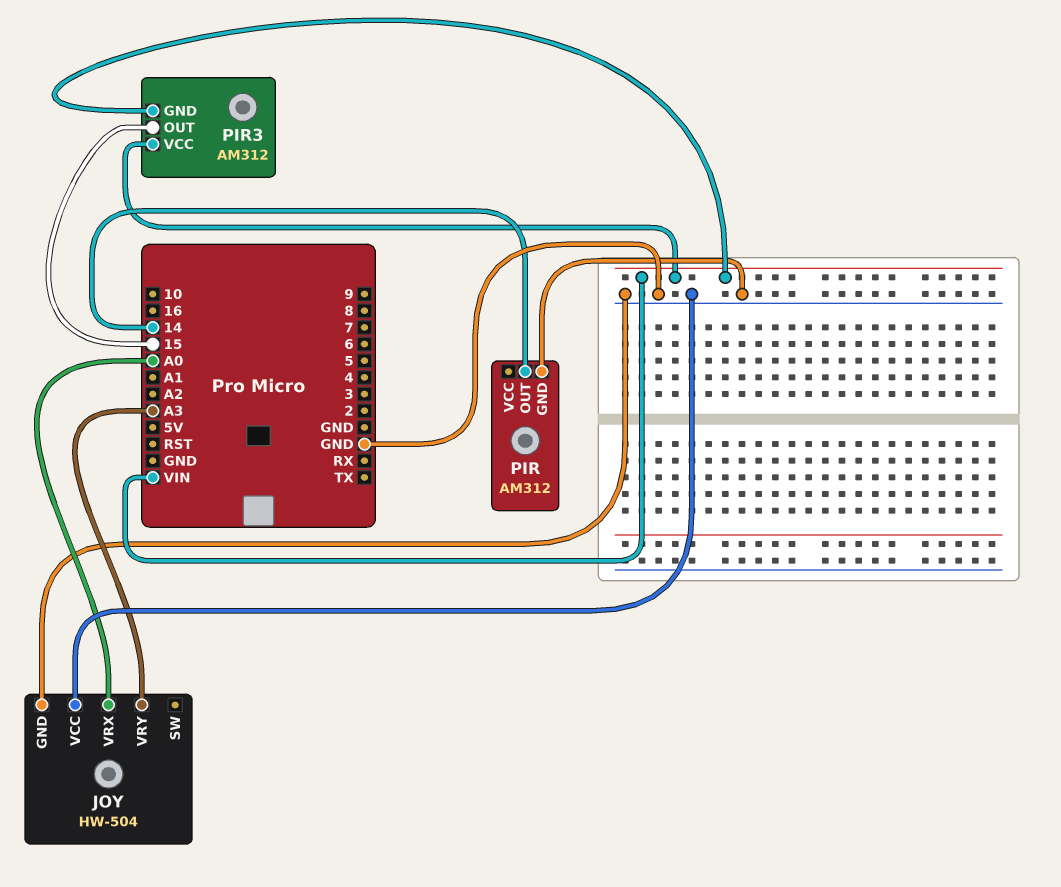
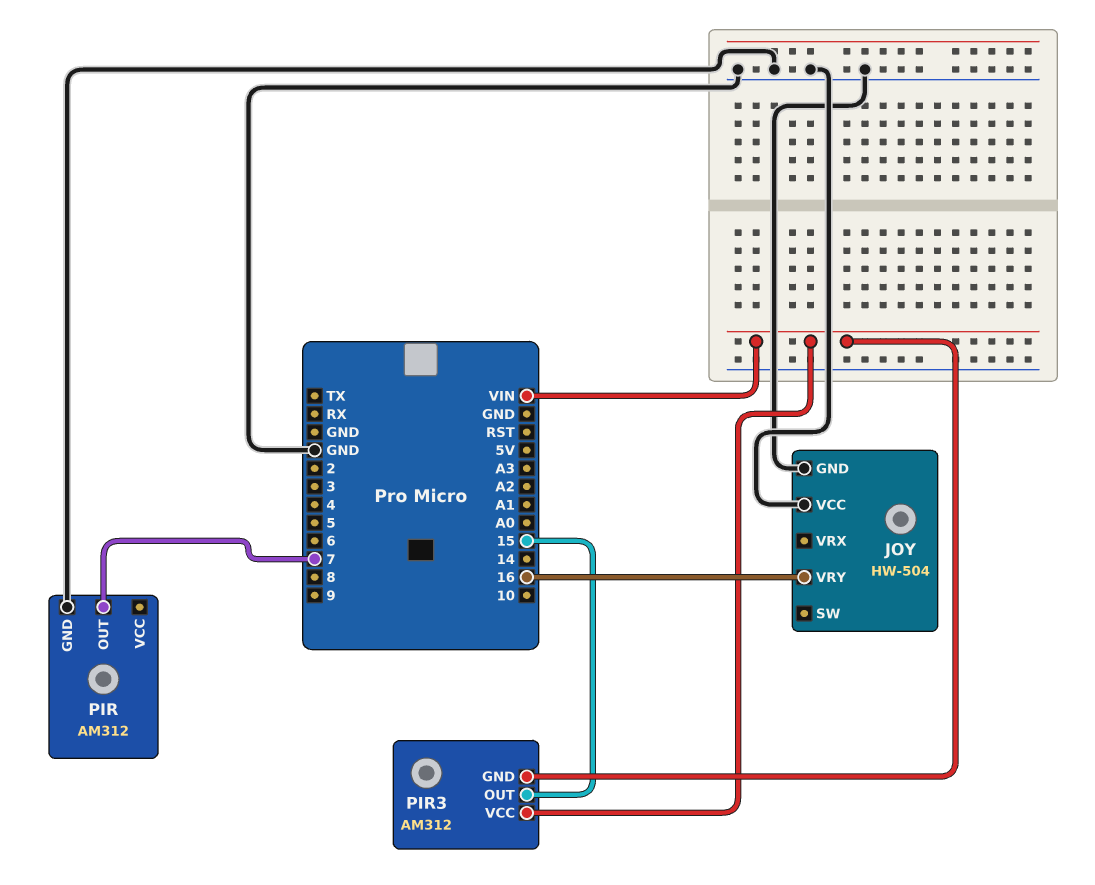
JOY pin VRX: A0 -> none
JOY pin VRY: A3 -> 16
PIR pin OUT: 14 -> 7

